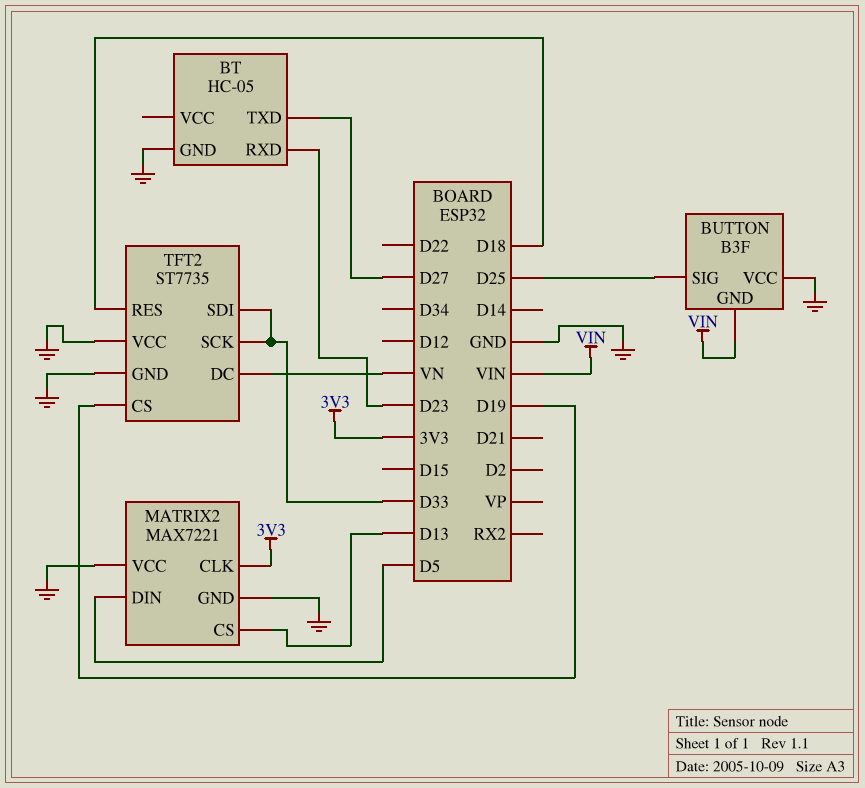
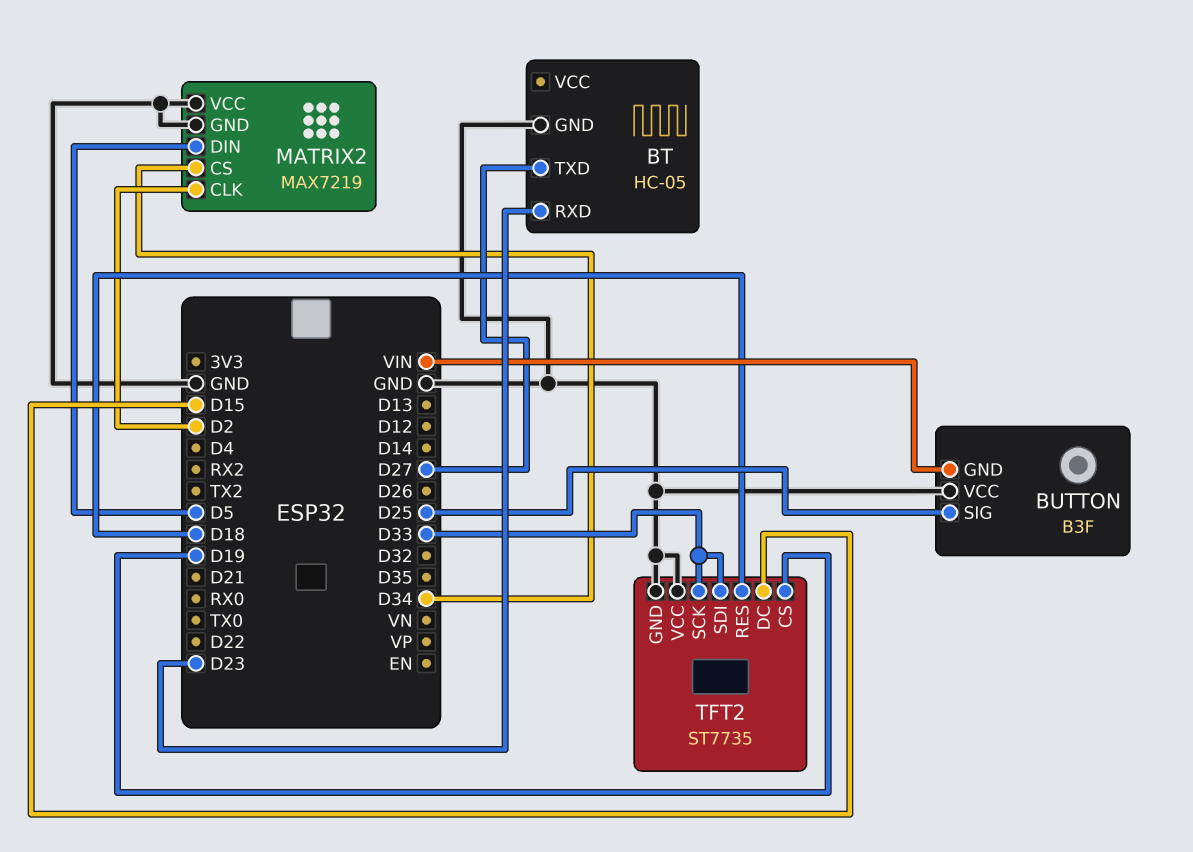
MATRIX2: MAX7221 -> MAX7219
MATRIX2 pin CLK: 3V3 -> D2
MATRIX2 pin CS: D13 -> D34
TFT2 pin DC: VN -> D15

